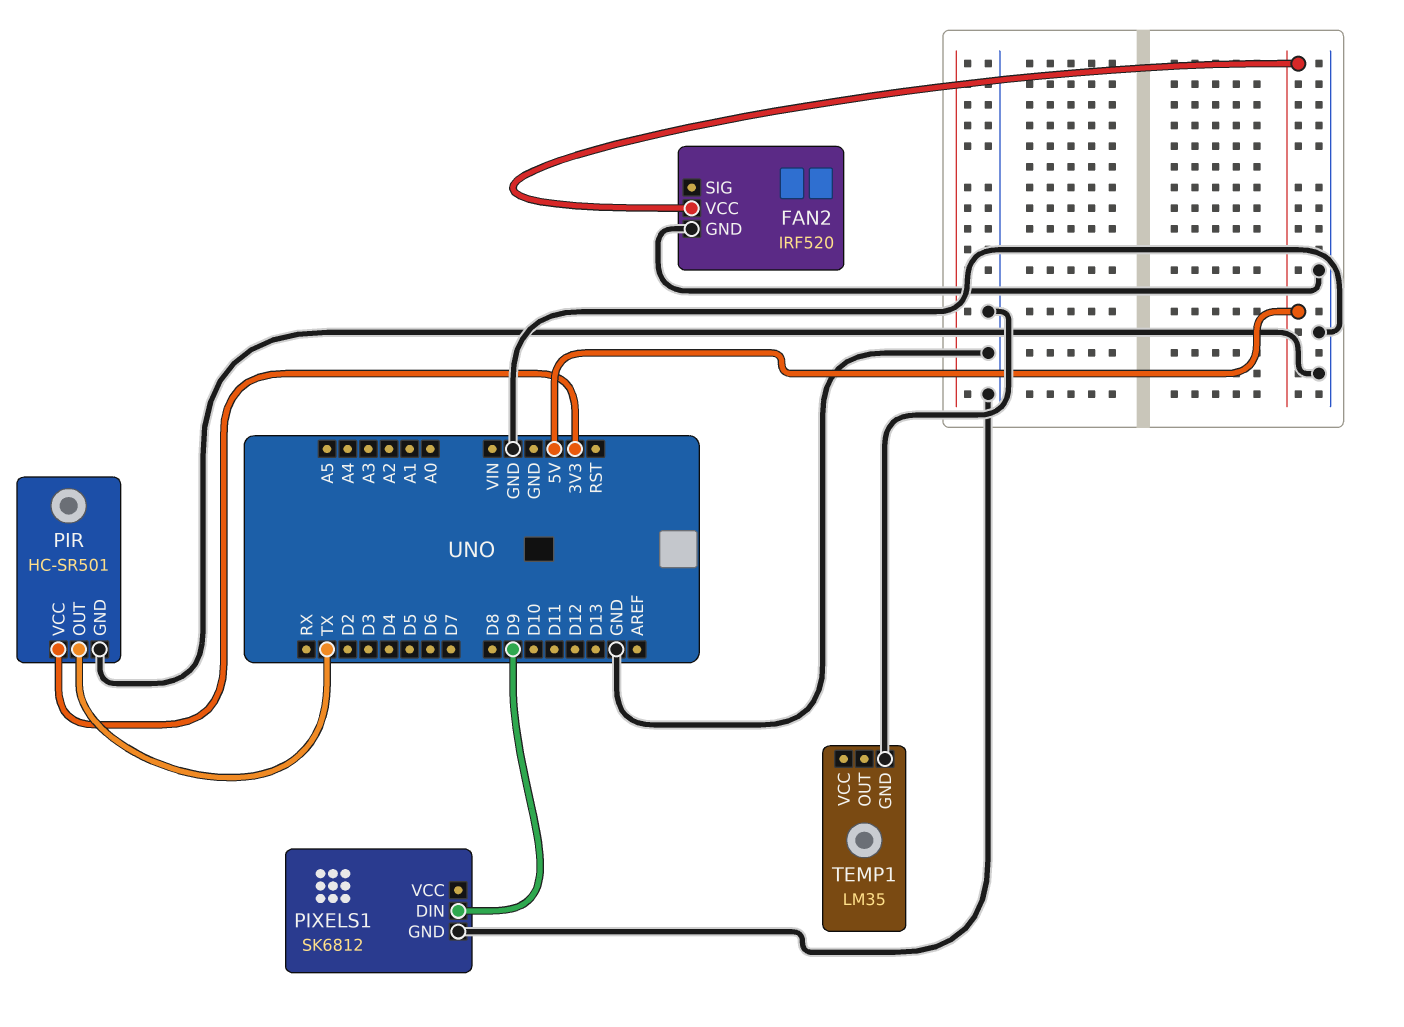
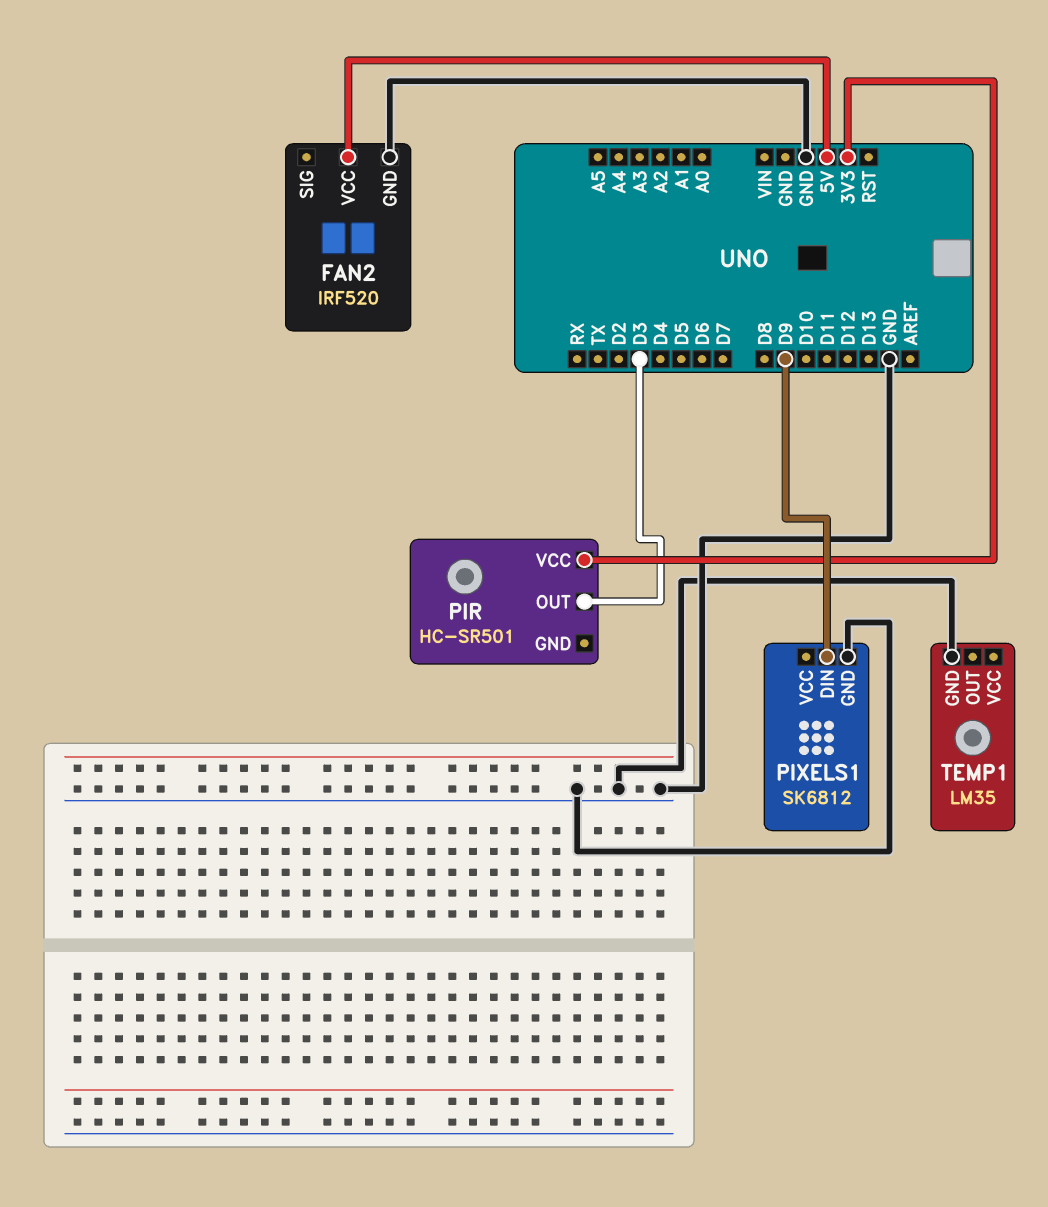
PIR pin GND: GND -> none
PIR pin OUT: TX -> D3

